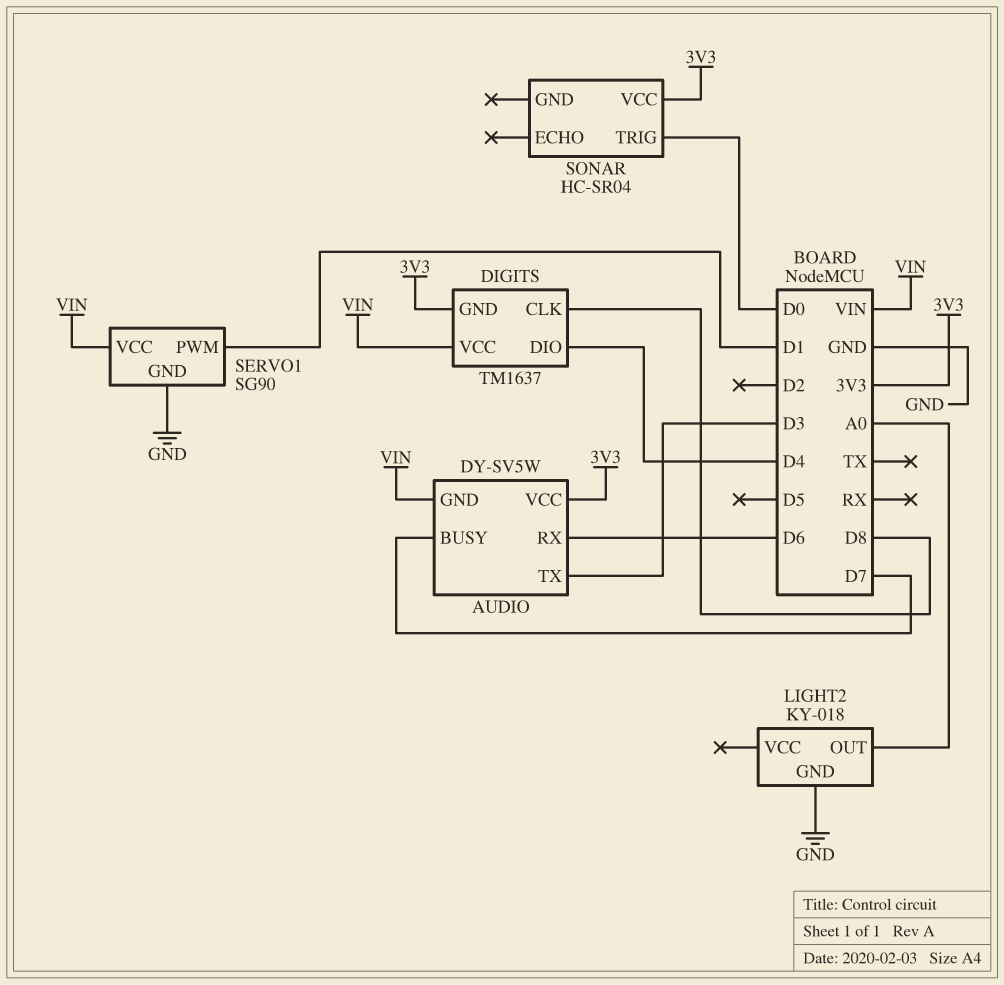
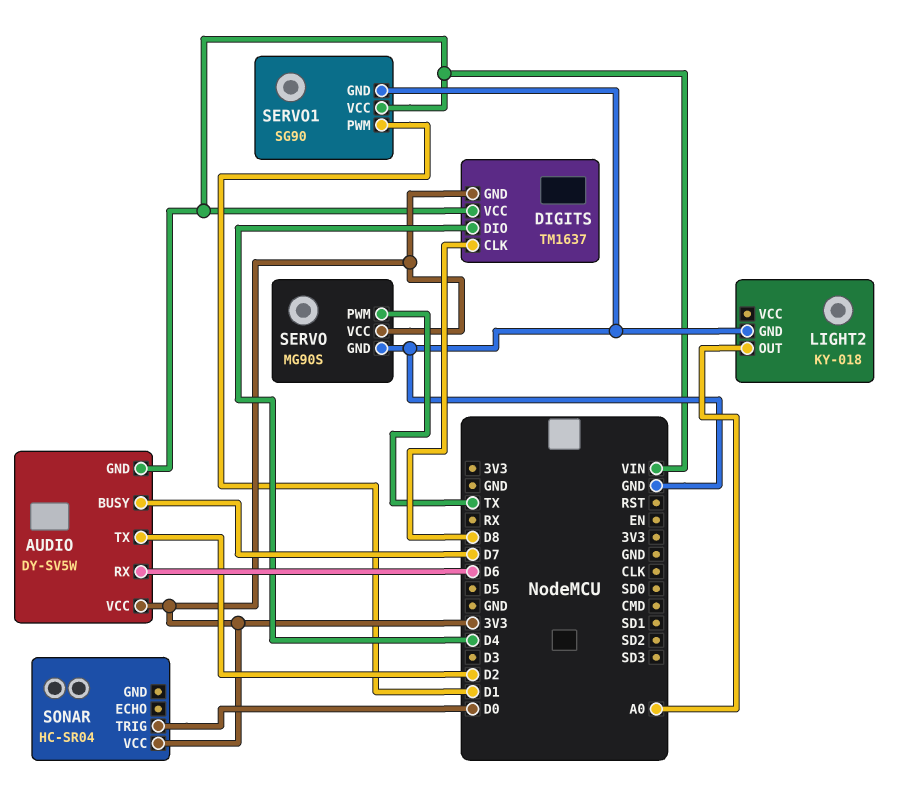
AUDIO pin TX: D3 -> D2
SERVO: none -> MG90S
SERVO pin GND: none -> GND
SERVO pin PWM: none -> TX
SERVO pin VCC: none -> 3V3

